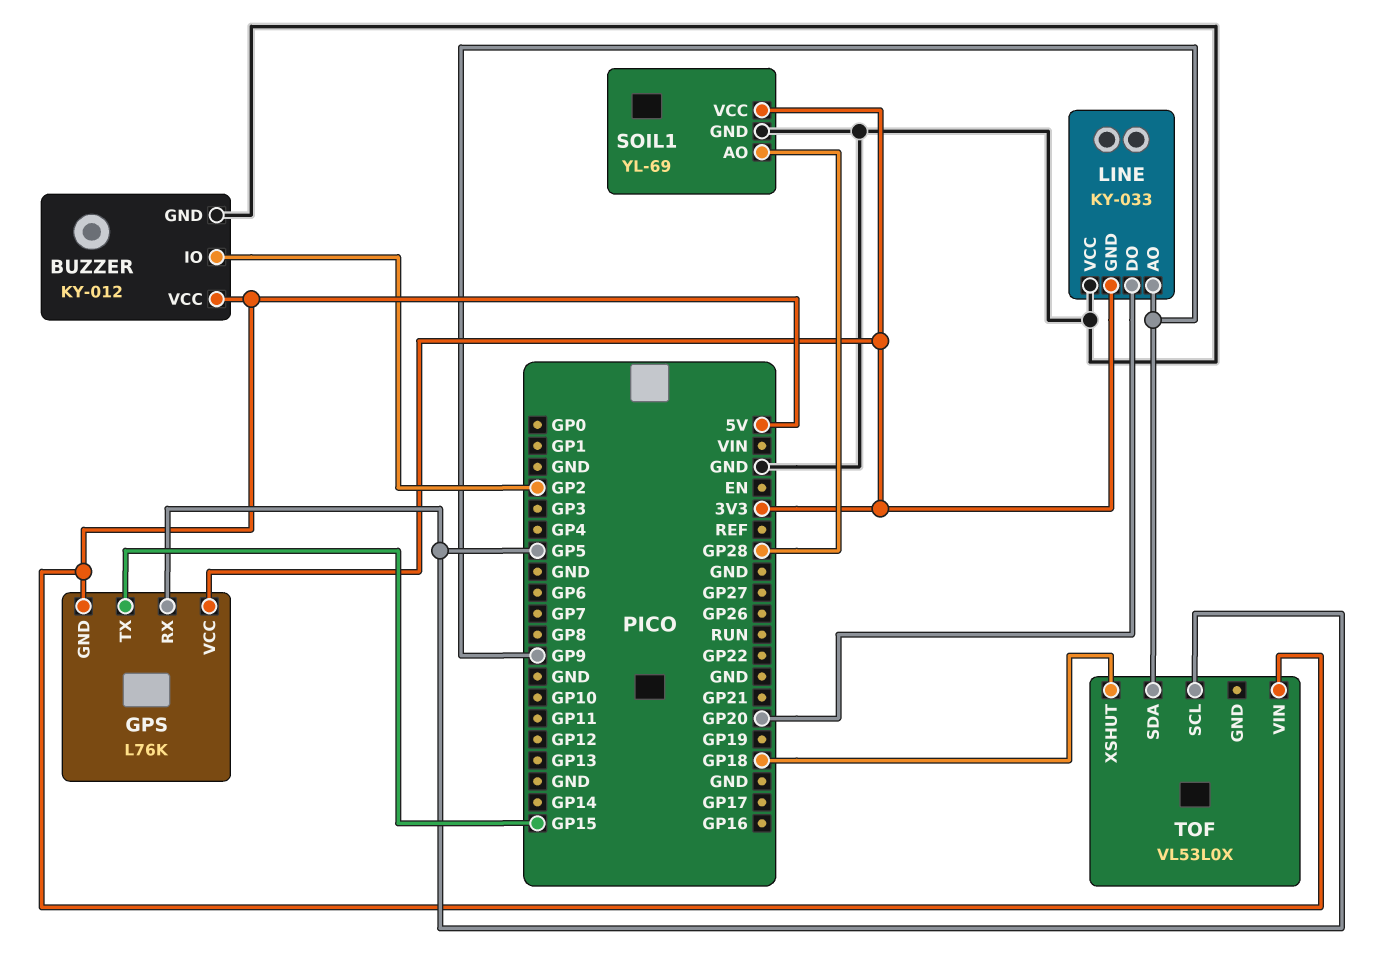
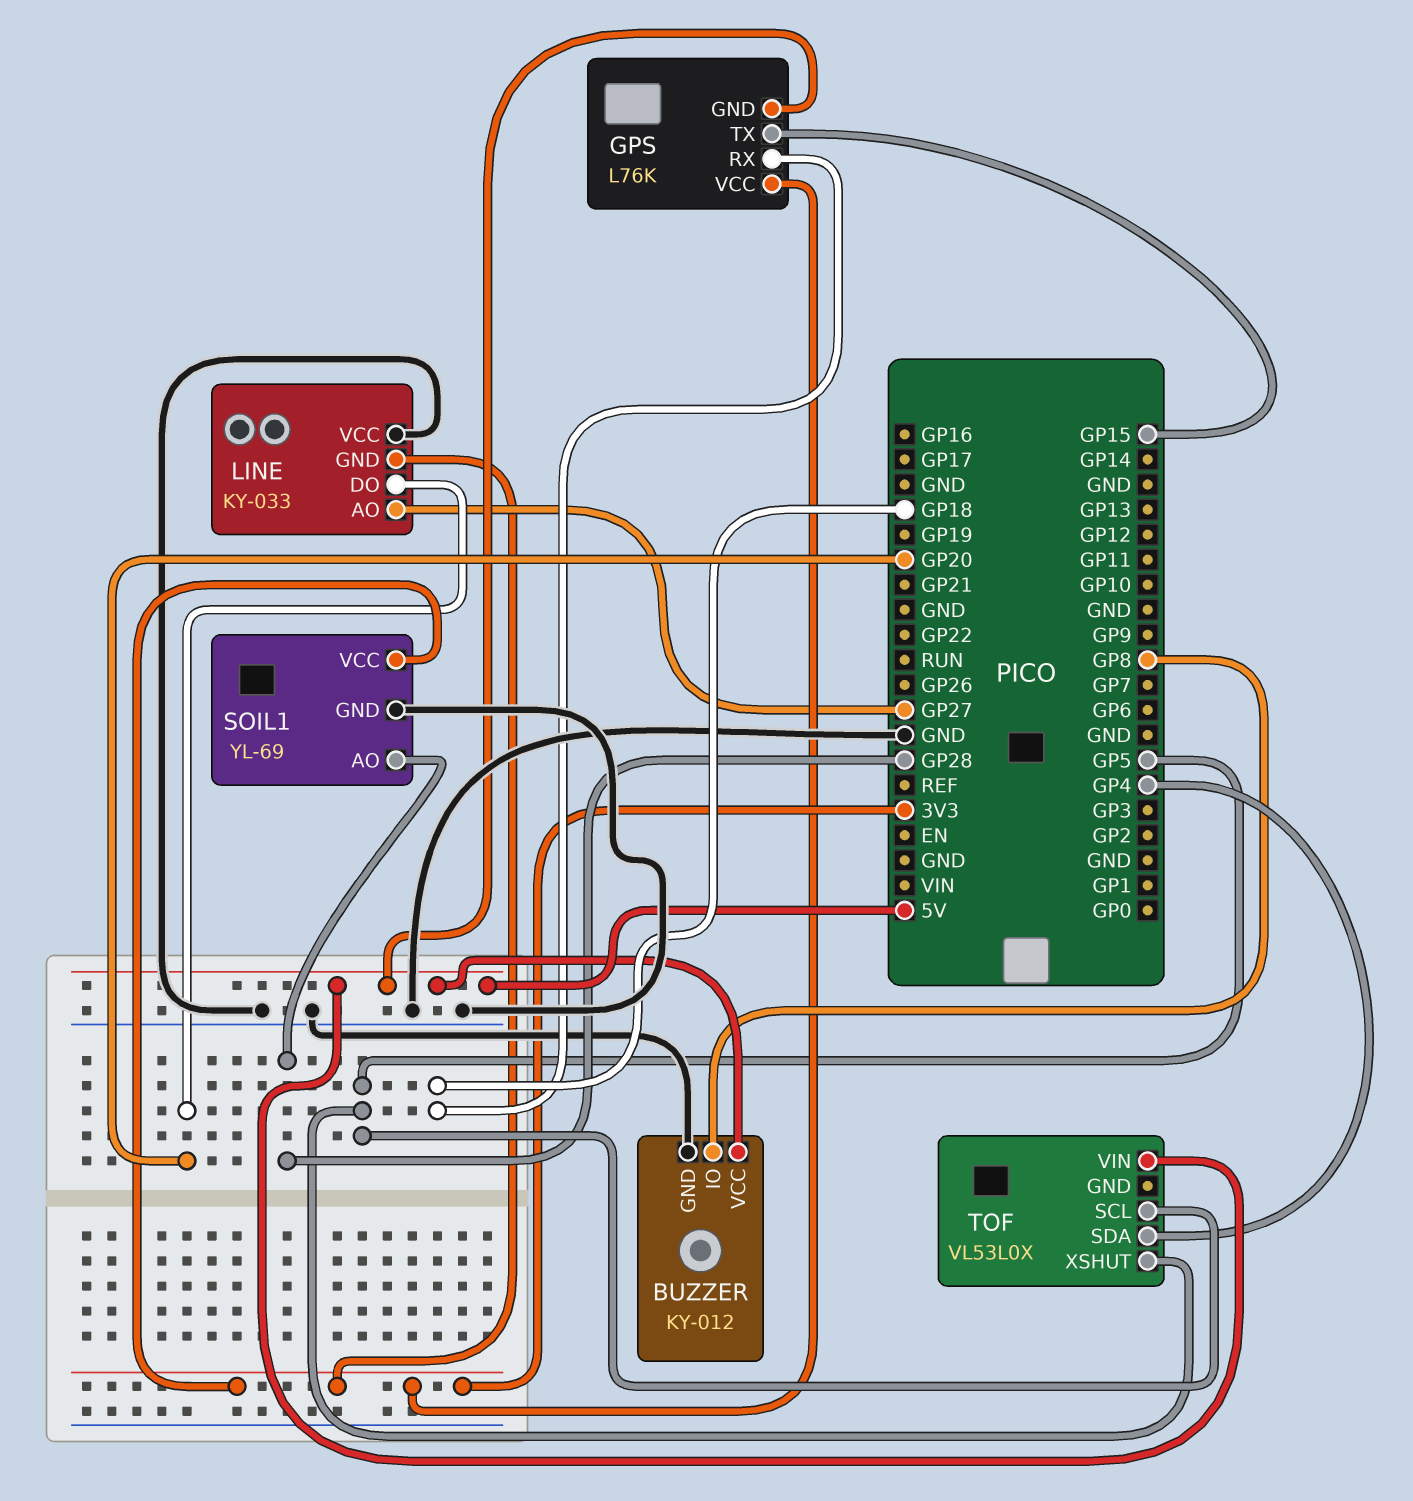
BUZZER pin IO: GP2 -> GP8
GPS pin RX: GP5 -> GP18
LINE pin AO: GP9 -> GP27
TOF pin SDA: GP9 -> GP4
TOF pin XSHUT: GP18 -> GP5

